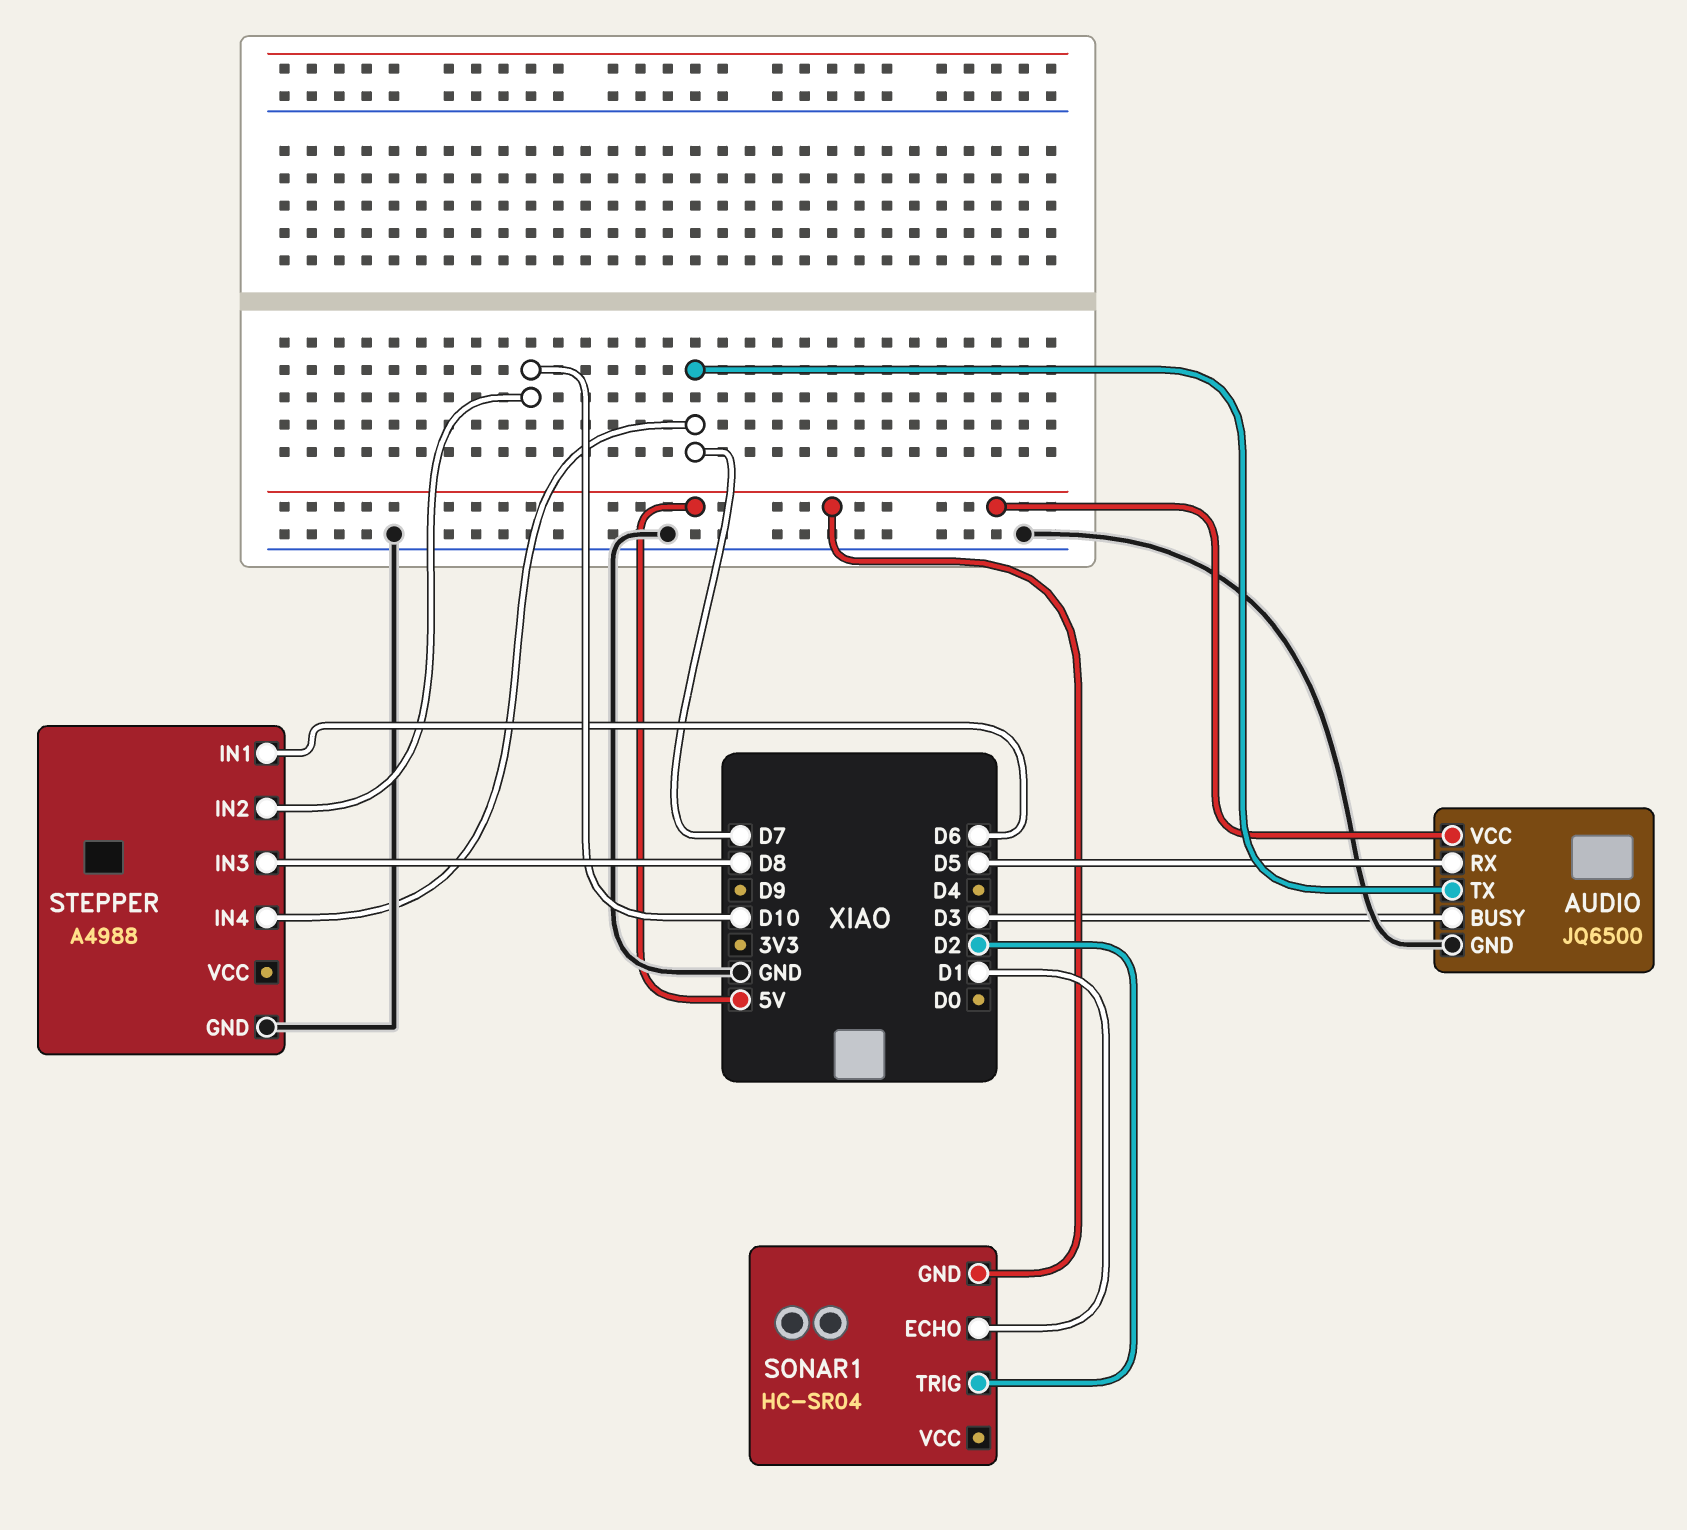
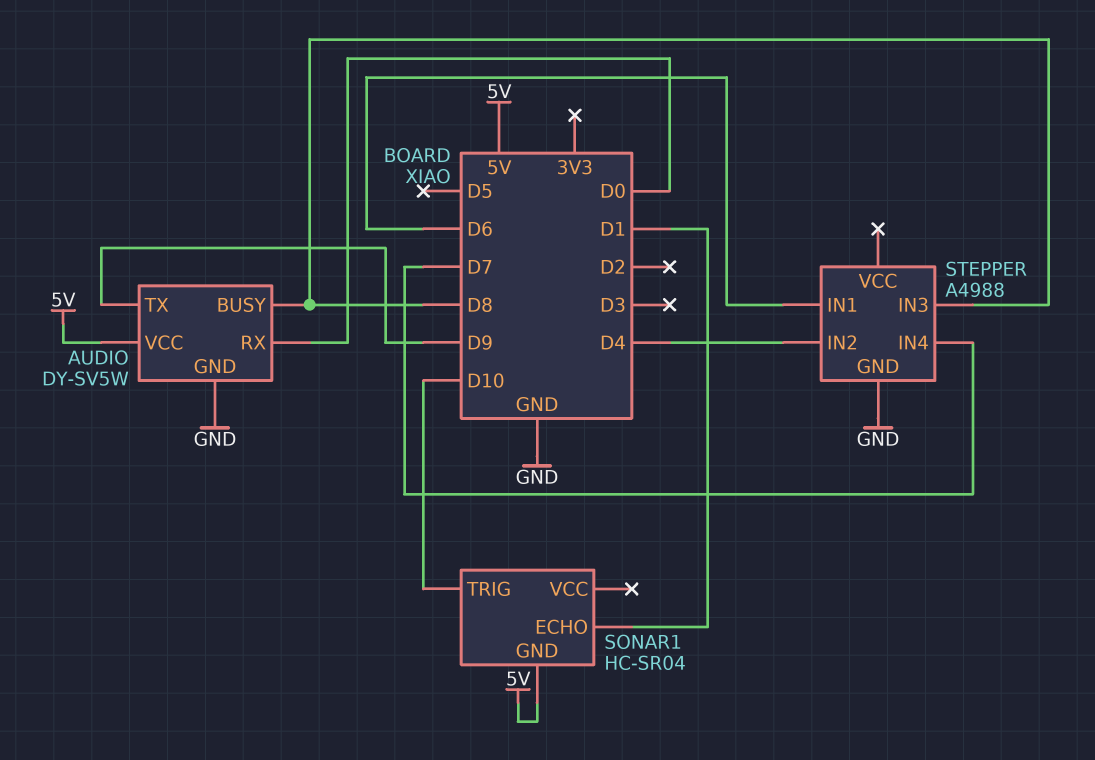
AUDIO: JQ6500 -> DY-SV5W
AUDIO pin BUSY: D3 -> D8
AUDIO pin RX: D5 -> D0
AUDIO pin TX: D7 -> D9
SONAR1 pin TRIG: D2 -> D10
STEPPER pin IN2: D10 -> D4

